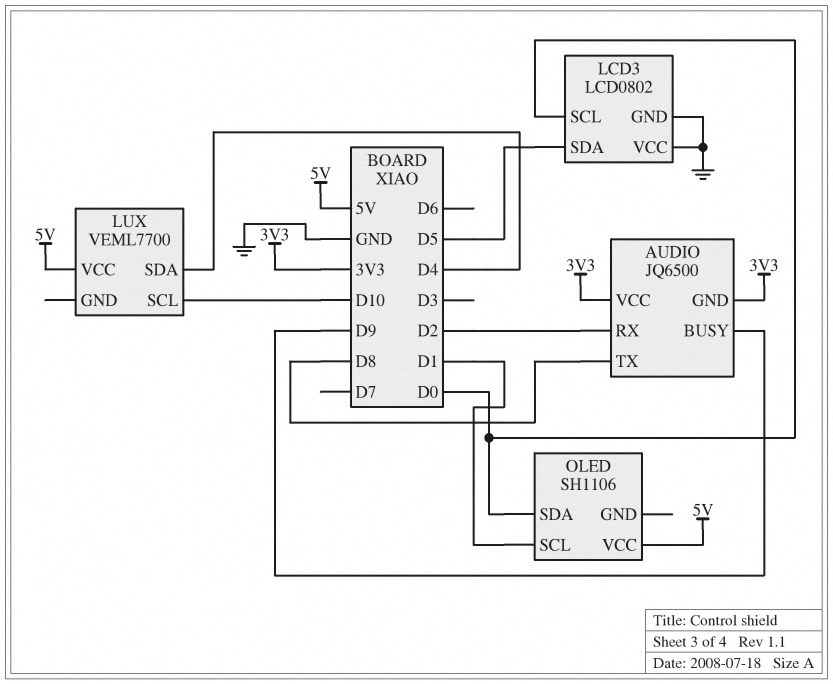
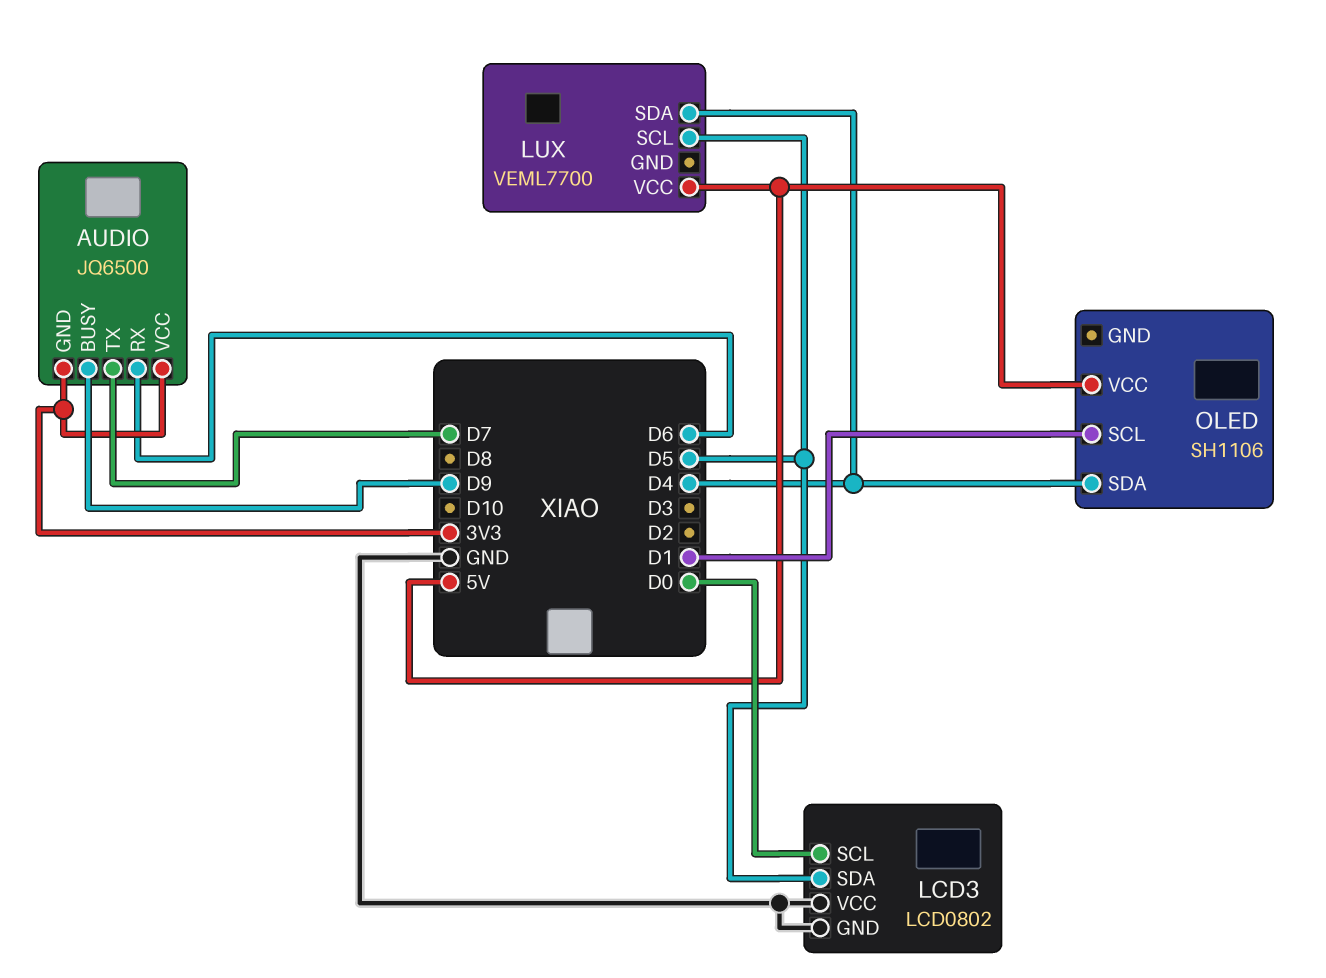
AUDIO pin RX: D2 -> D6
AUDIO pin TX: D8 -> D7
LUX pin SCL: D10 -> D5
OLED pin SDA: D0 -> D4

